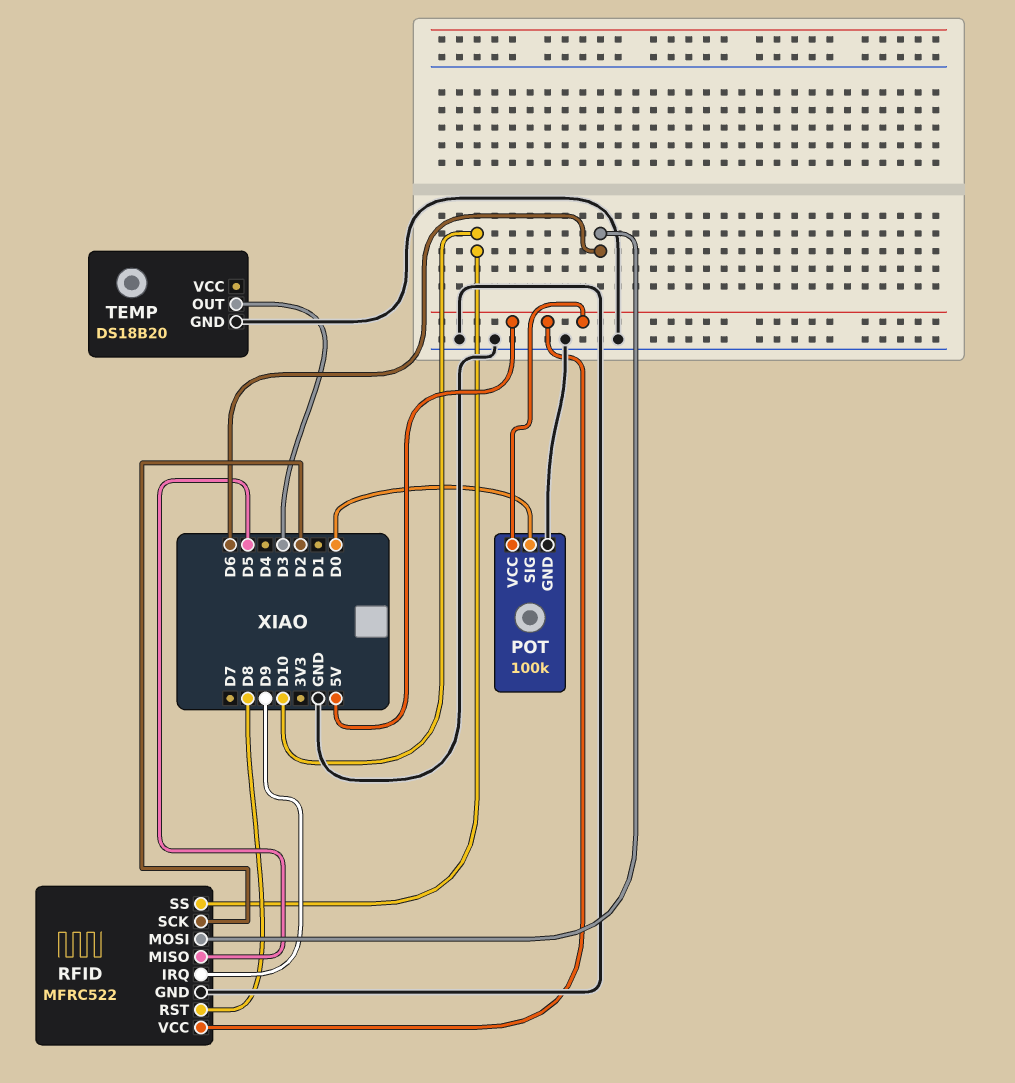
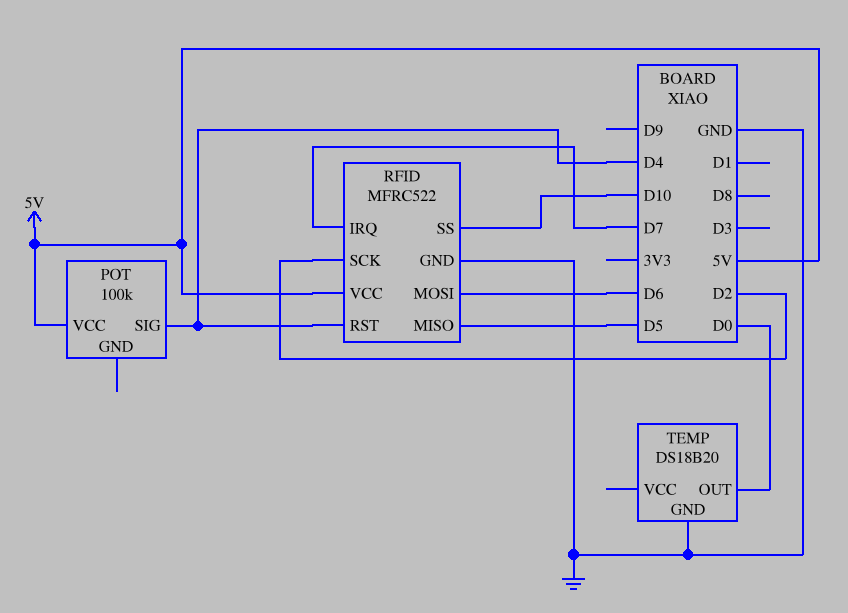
POT pin GND: GND -> none
POT pin SIG: D0 -> D4
RFID pin IRQ: D9 -> D7
RFID pin RST: D8 -> D4
TEMP pin OUT: D3 -> D0

